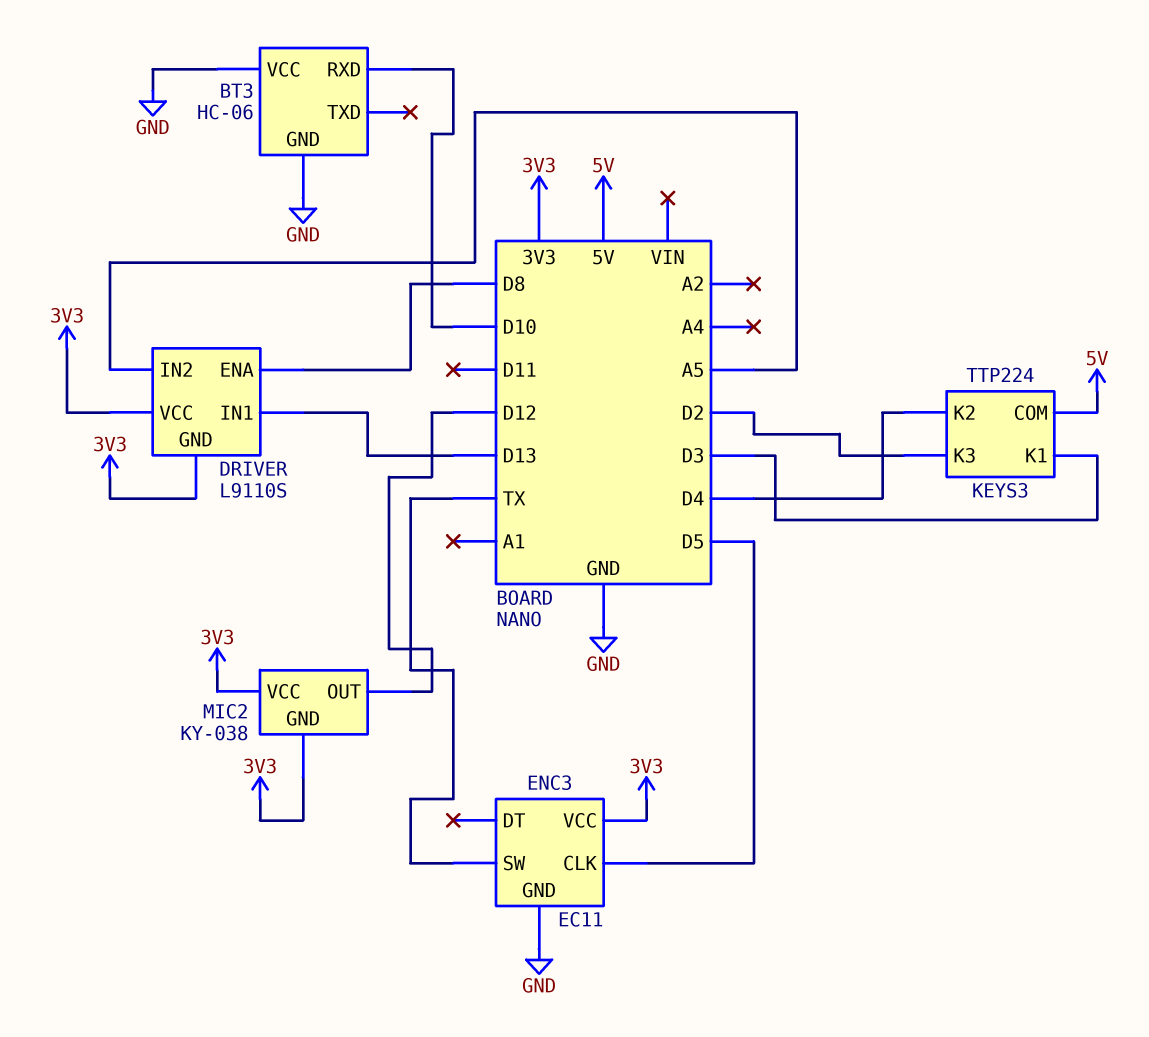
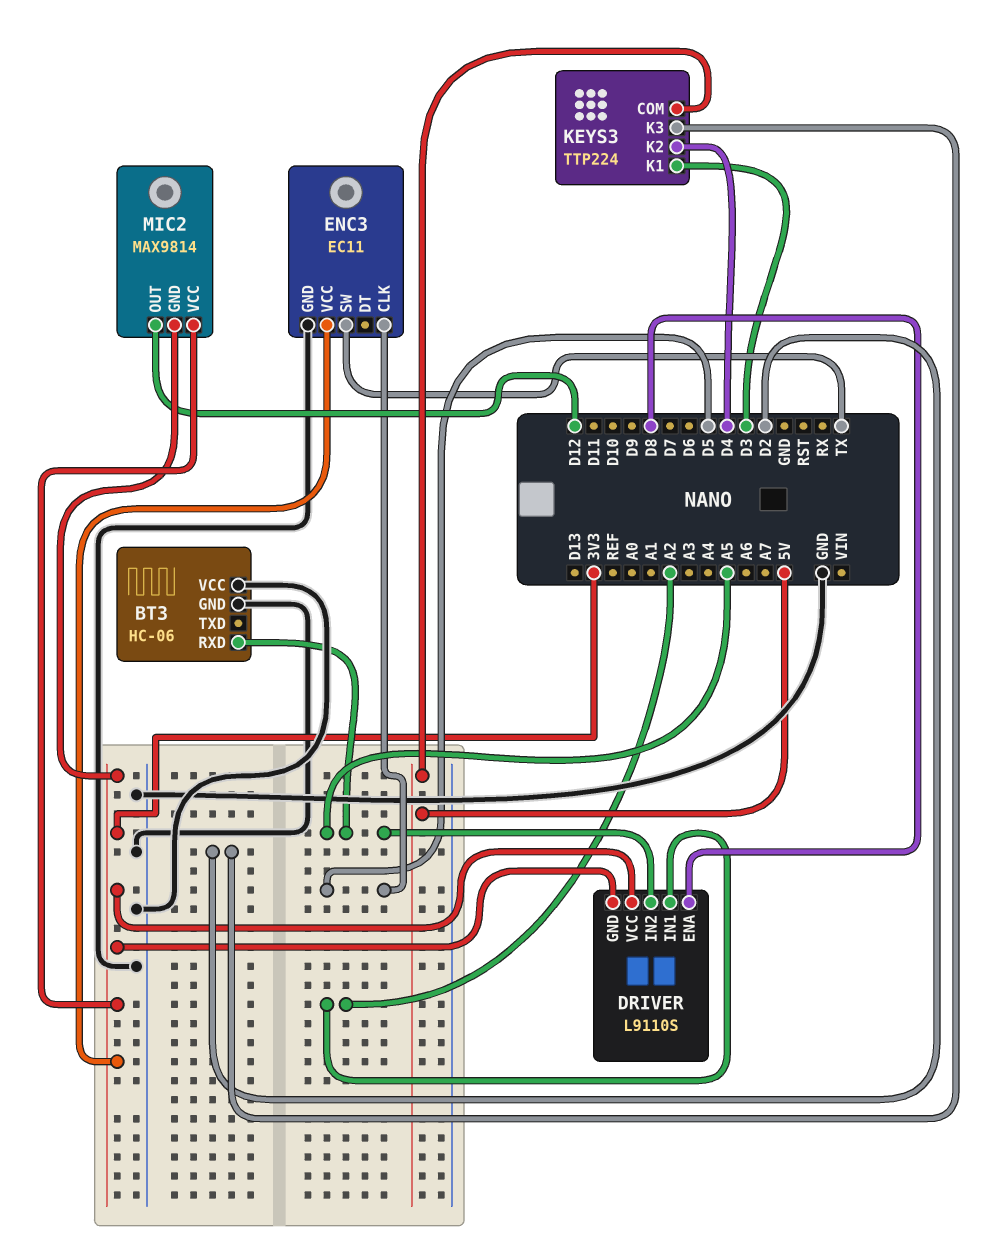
BT3 pin RXD: D10 -> A5
DRIVER pin IN1: D13 -> A2
MIC2: KY-038 -> MAX9814

